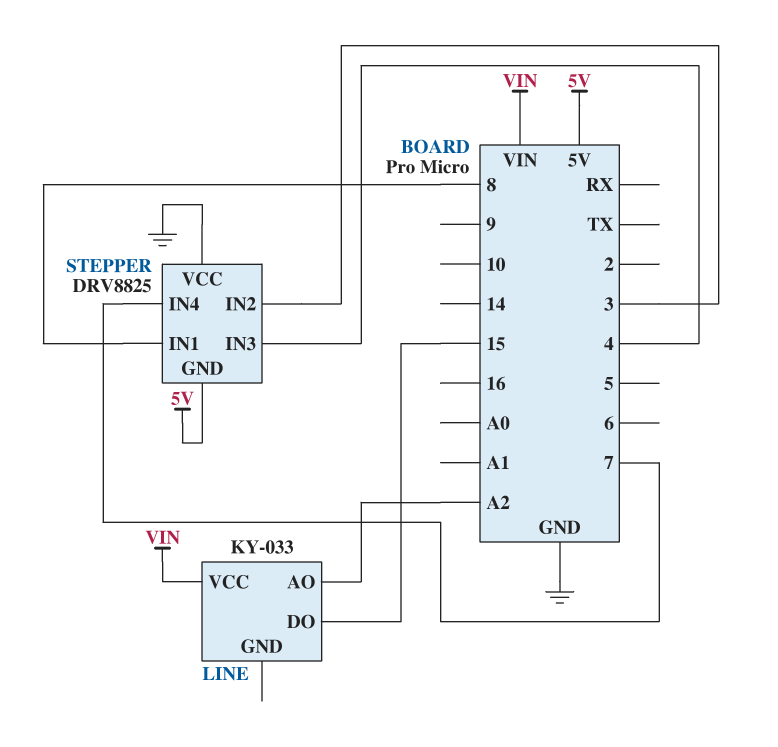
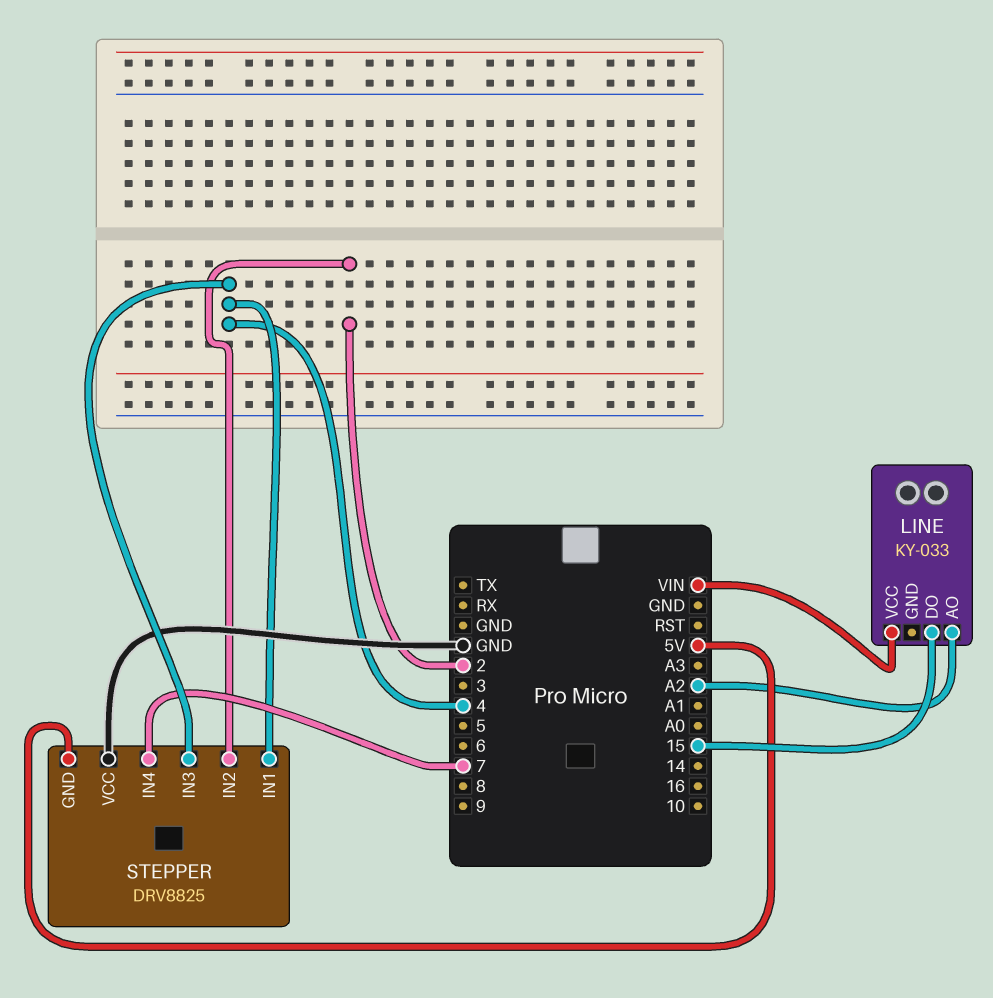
STEPPER pin IN1: 8 -> 4
STEPPER pin IN2: 3 -> 2

